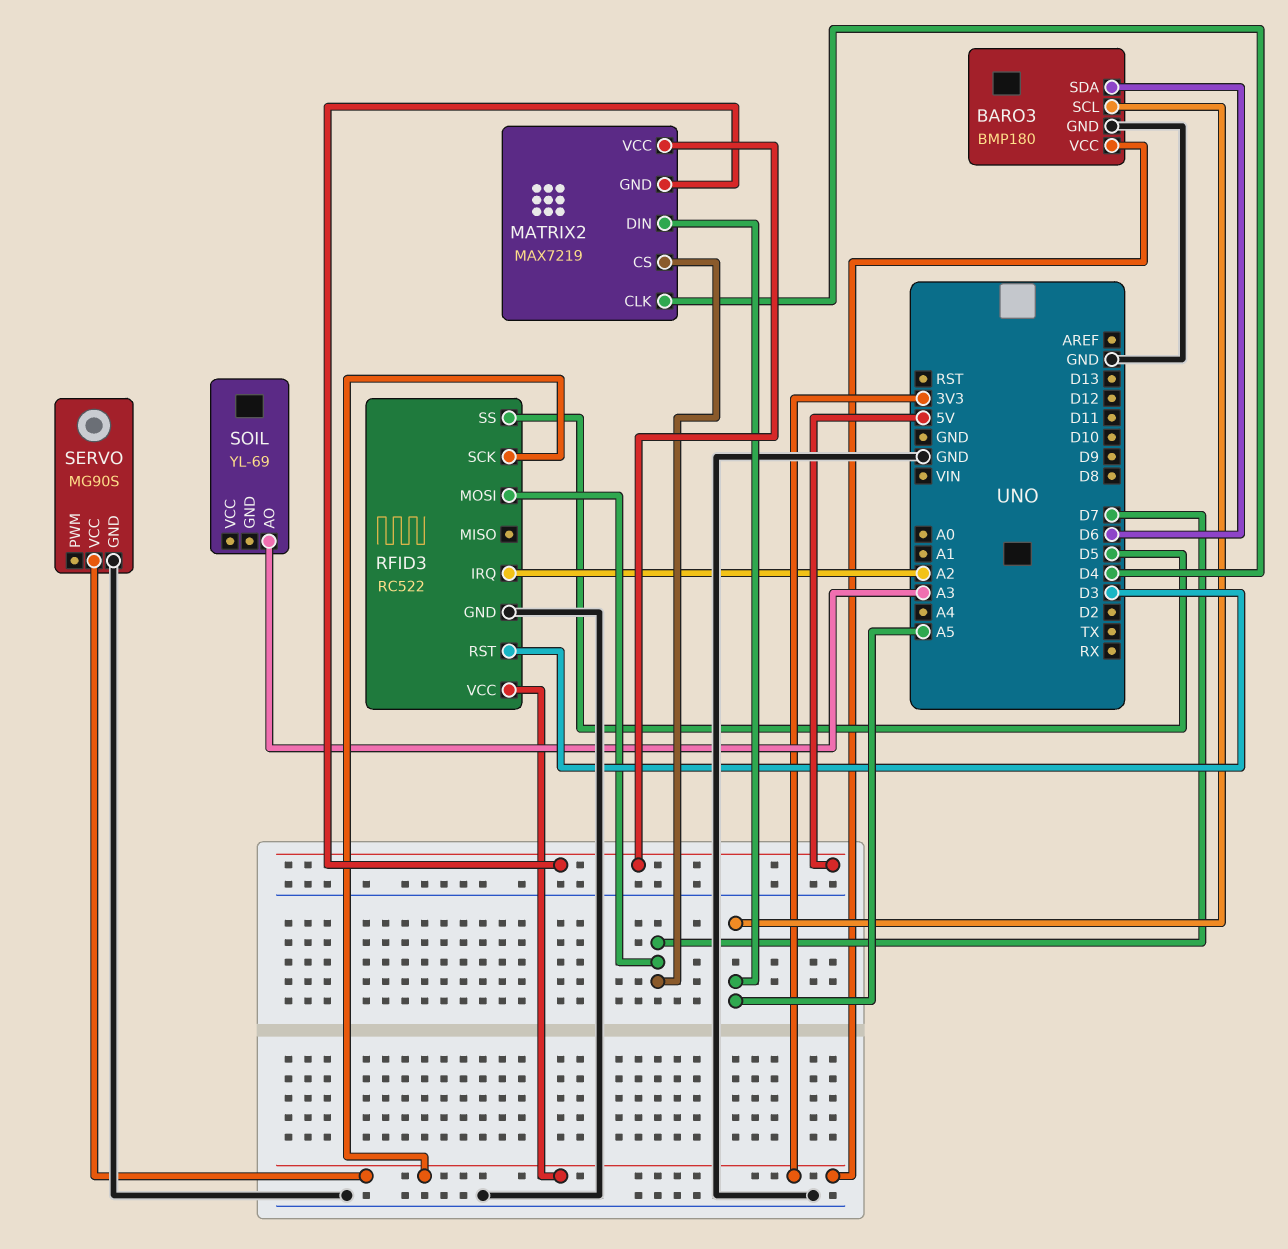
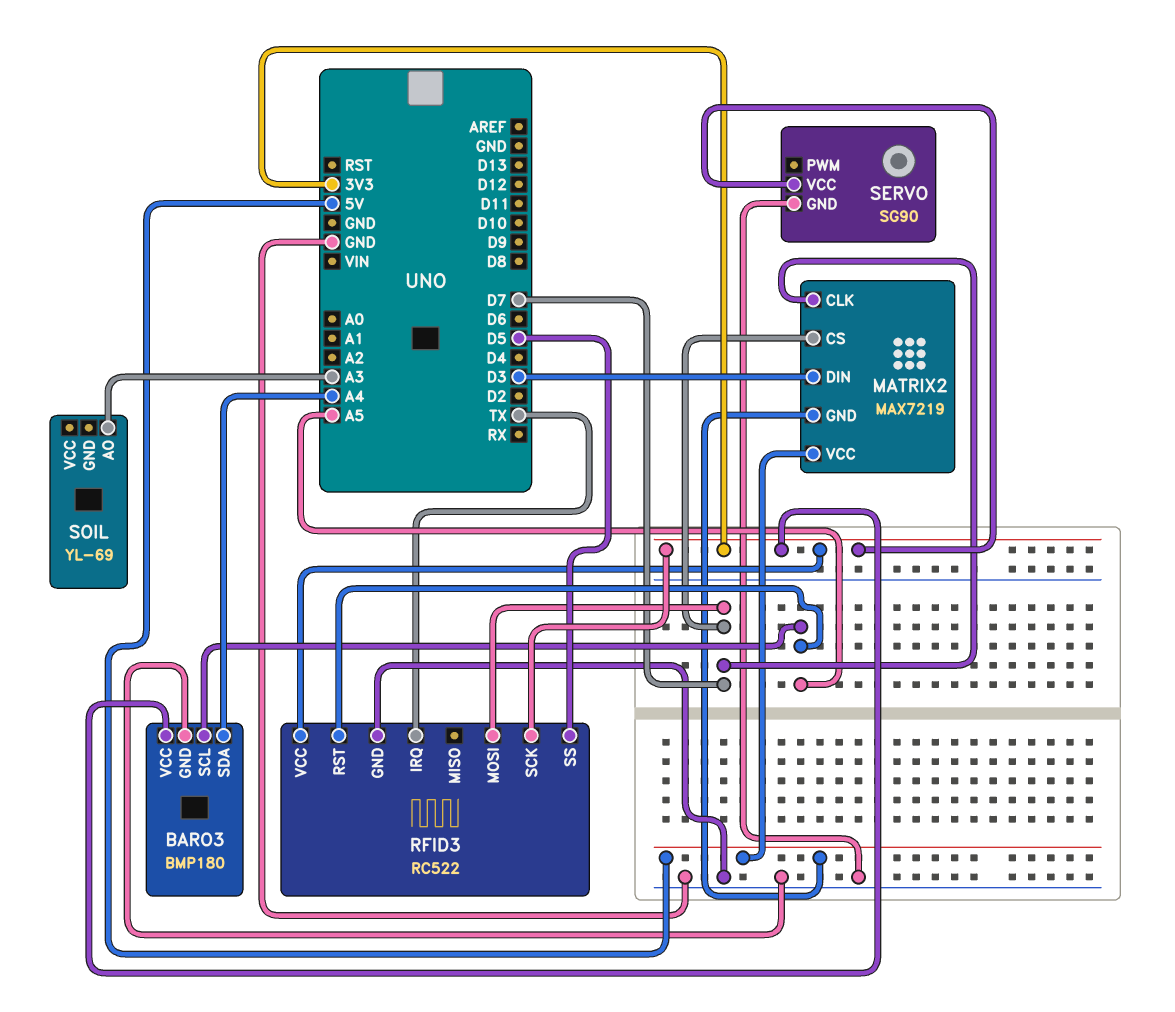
BARO3 pin SDA: D6 -> A4
MATRIX2 pin CLK: D4 -> D7
MATRIX2 pin DIN: A5 -> D3
RFID3 pin IRQ: A2 -> TX
RFID3 pin RST: D3 -> A5
SERVO: MG90S -> SG90

